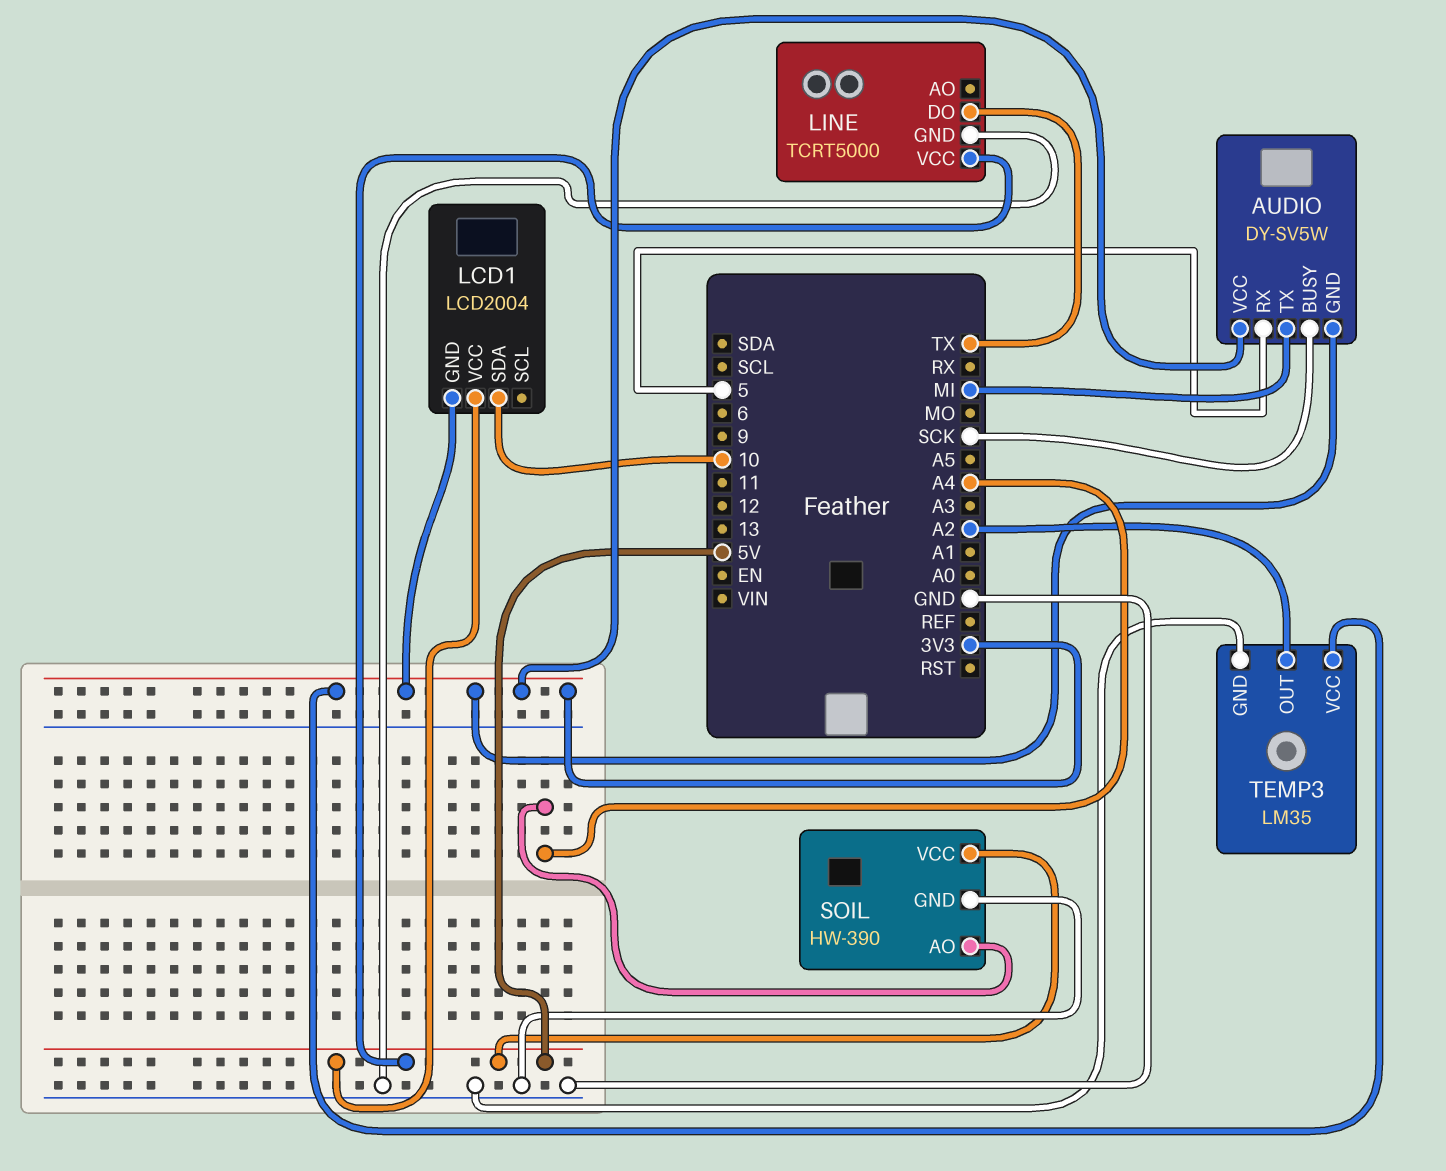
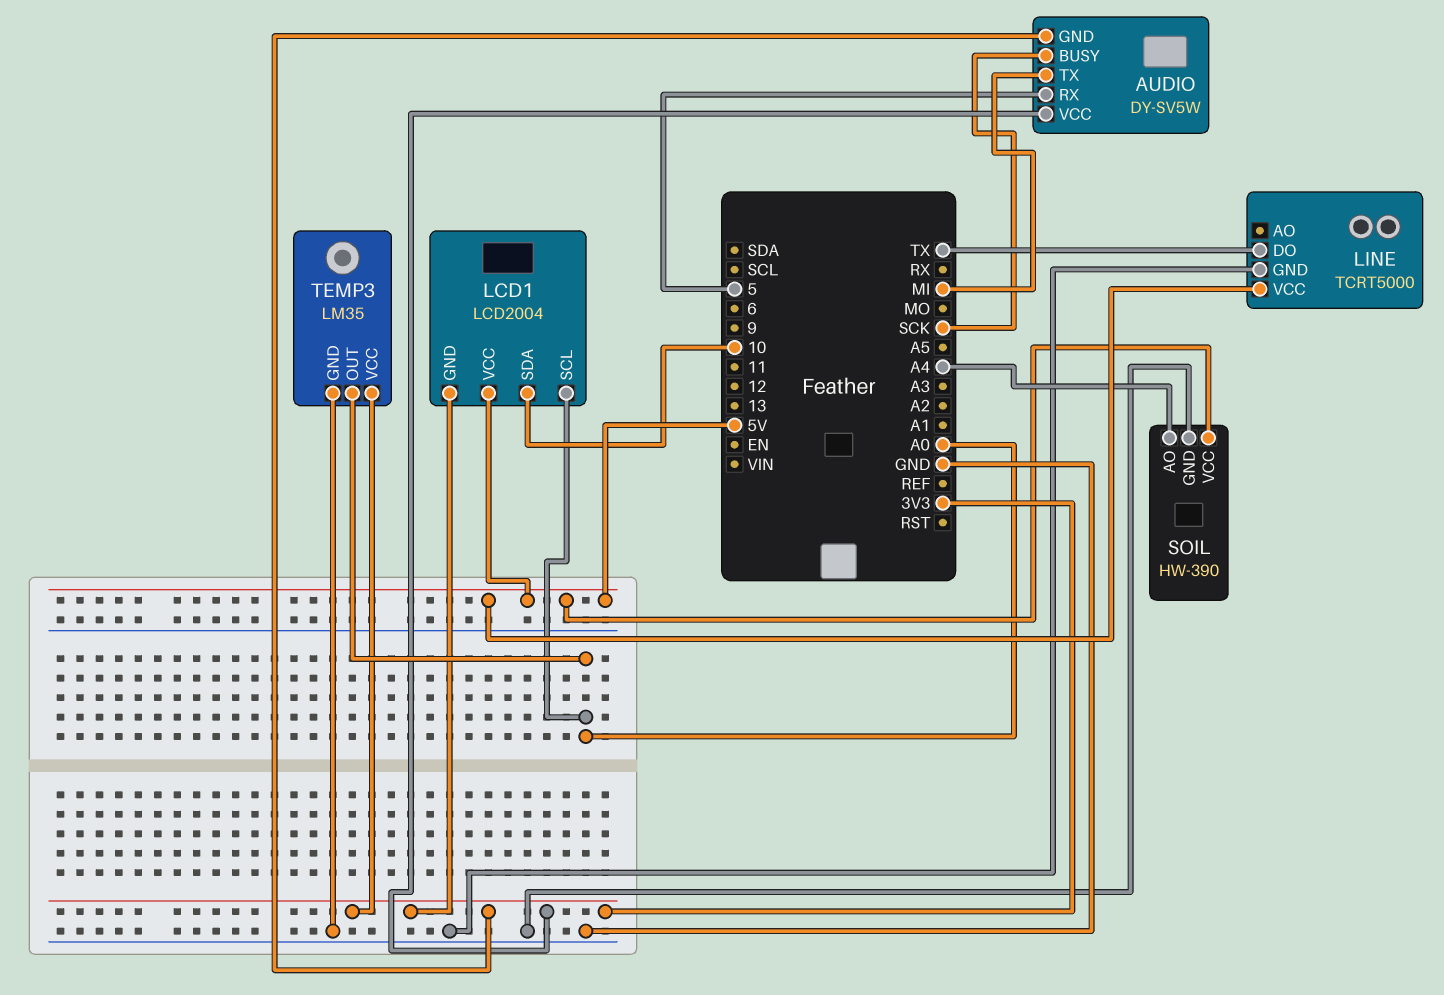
LCD1 pin SCL: none -> A0
TEMP3 pin OUT: A2 -> A0

